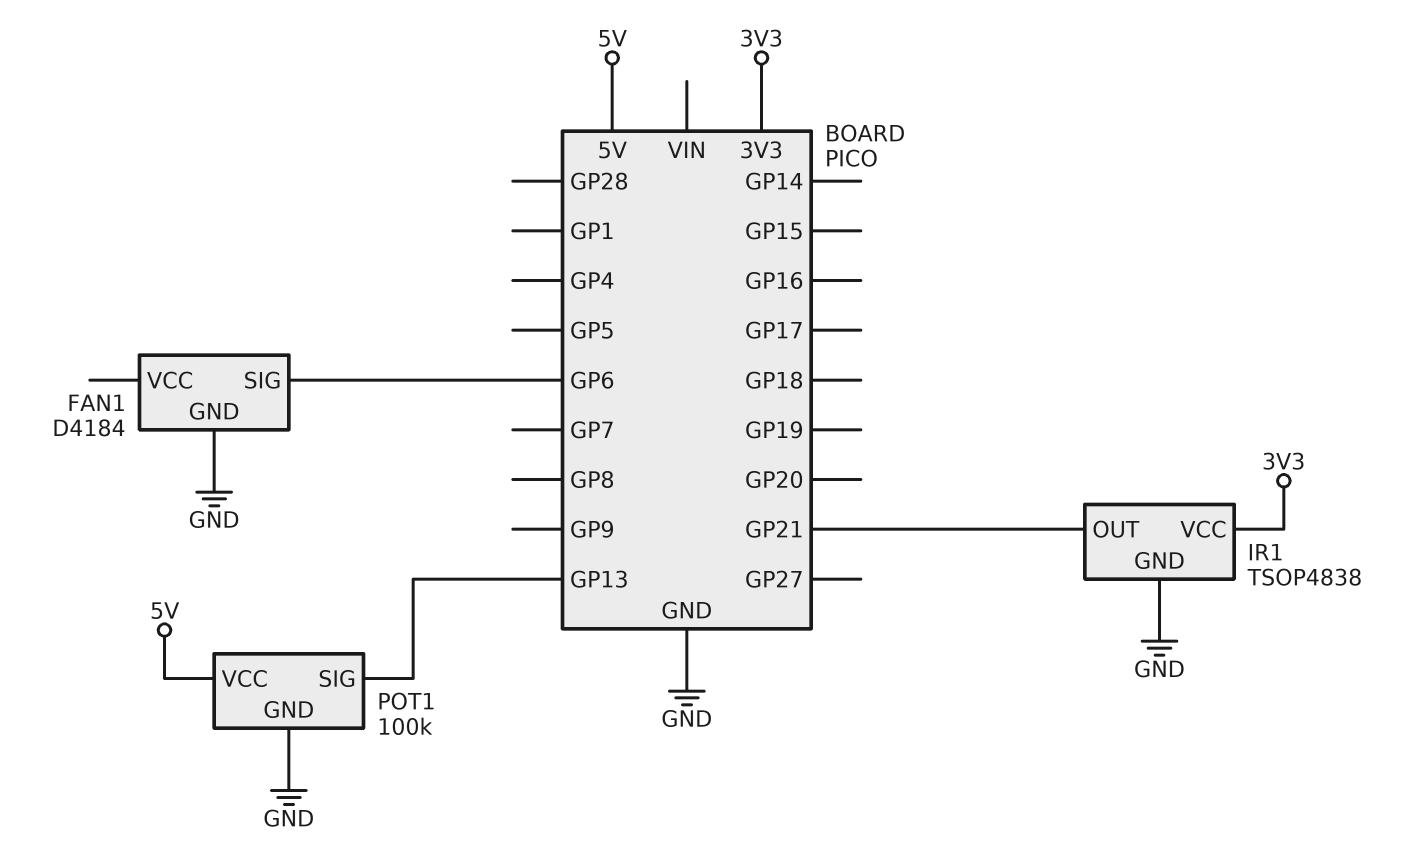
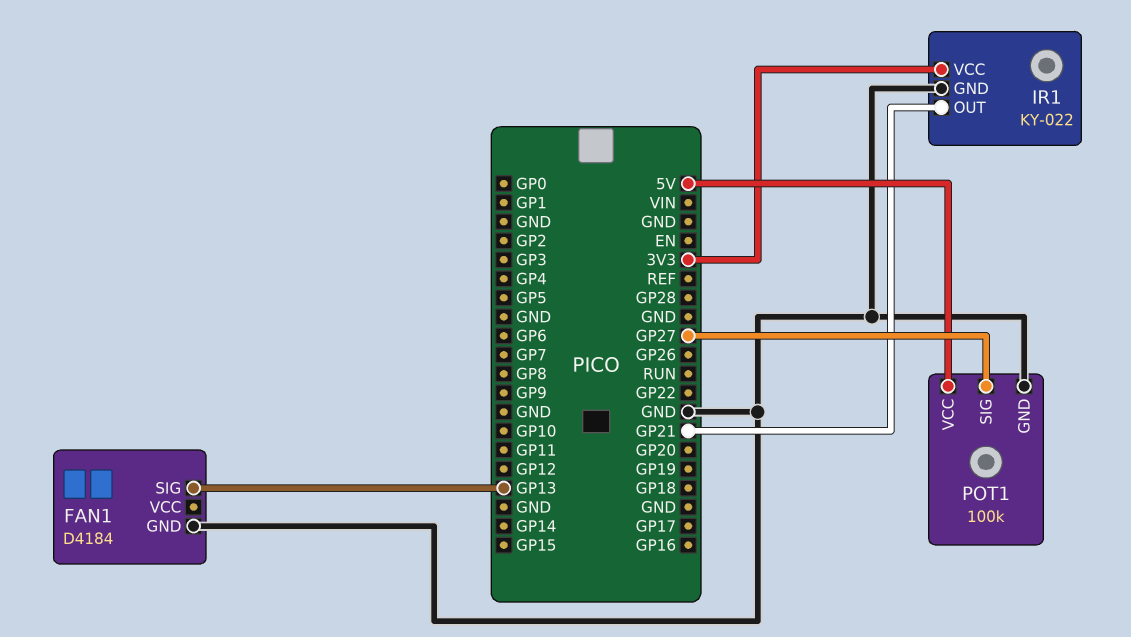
FAN1 pin SIG: GP6 -> GP13
IR1: TSOP4838 -> KY-022
POT1 pin SIG: GP13 -> GP27

